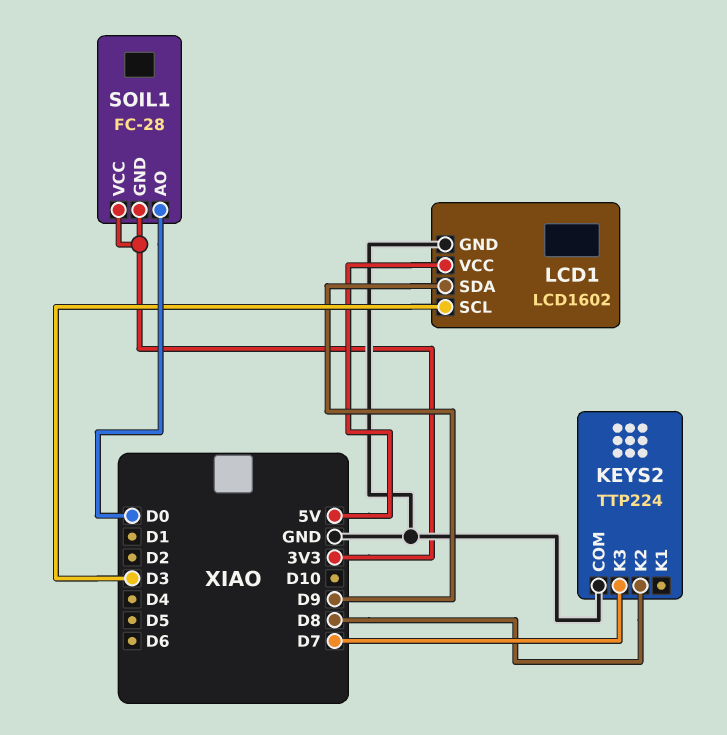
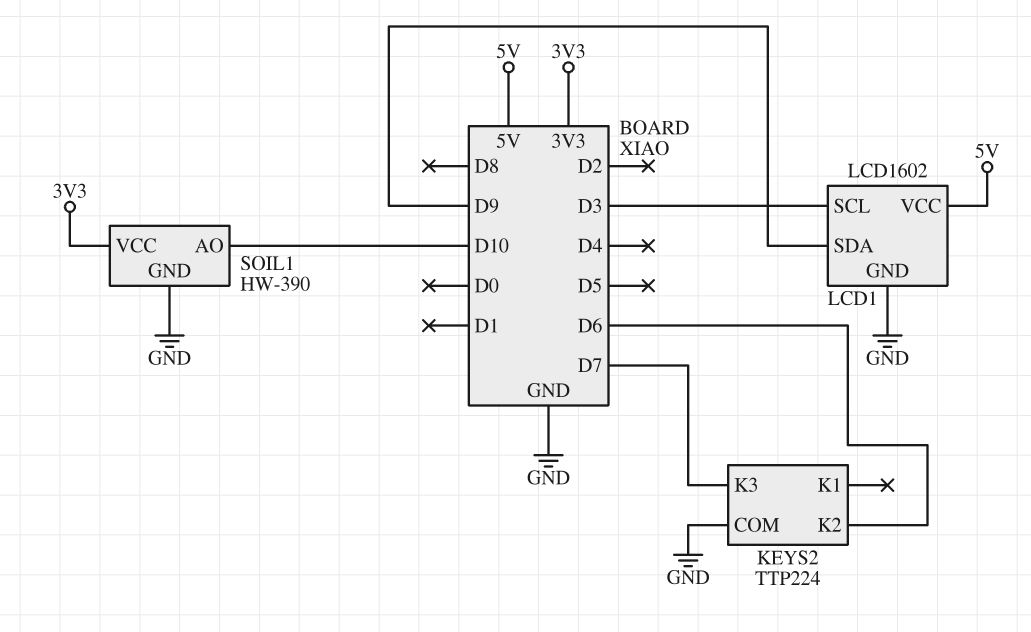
KEYS2 pin K2: D8 -> D6
SOIL1: FC-28 -> HW-390
SOIL1 pin AO: D0 -> D10
SOIL1 pin GND: 3V3 -> GND

